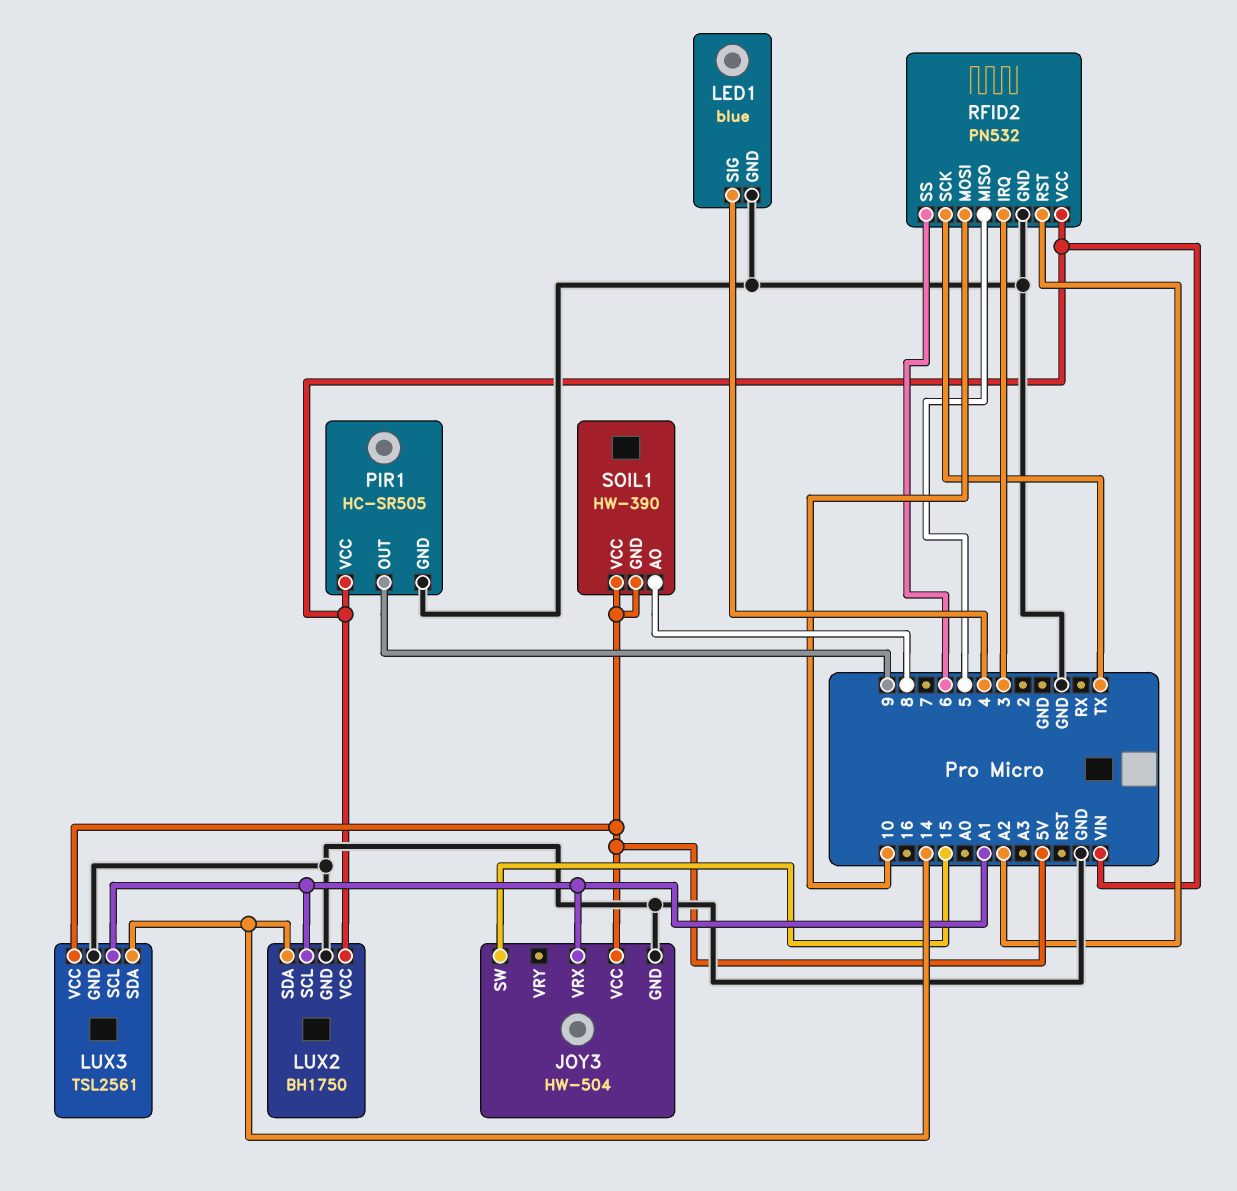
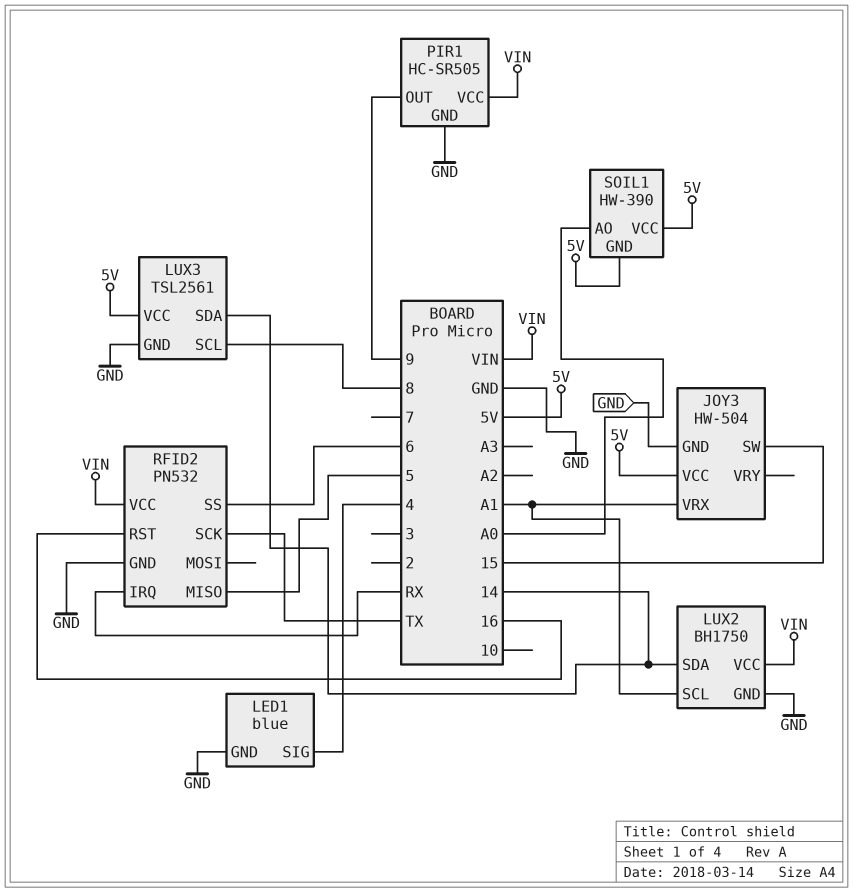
LUX3 pin SCL: A1 -> 8
RFID2 pin IRQ: 3 -> RX
RFID2 pin MOSI: 10 -> none
RFID2 pin RST: A2 -> 16
SOIL1 pin AO: 8 -> A0

